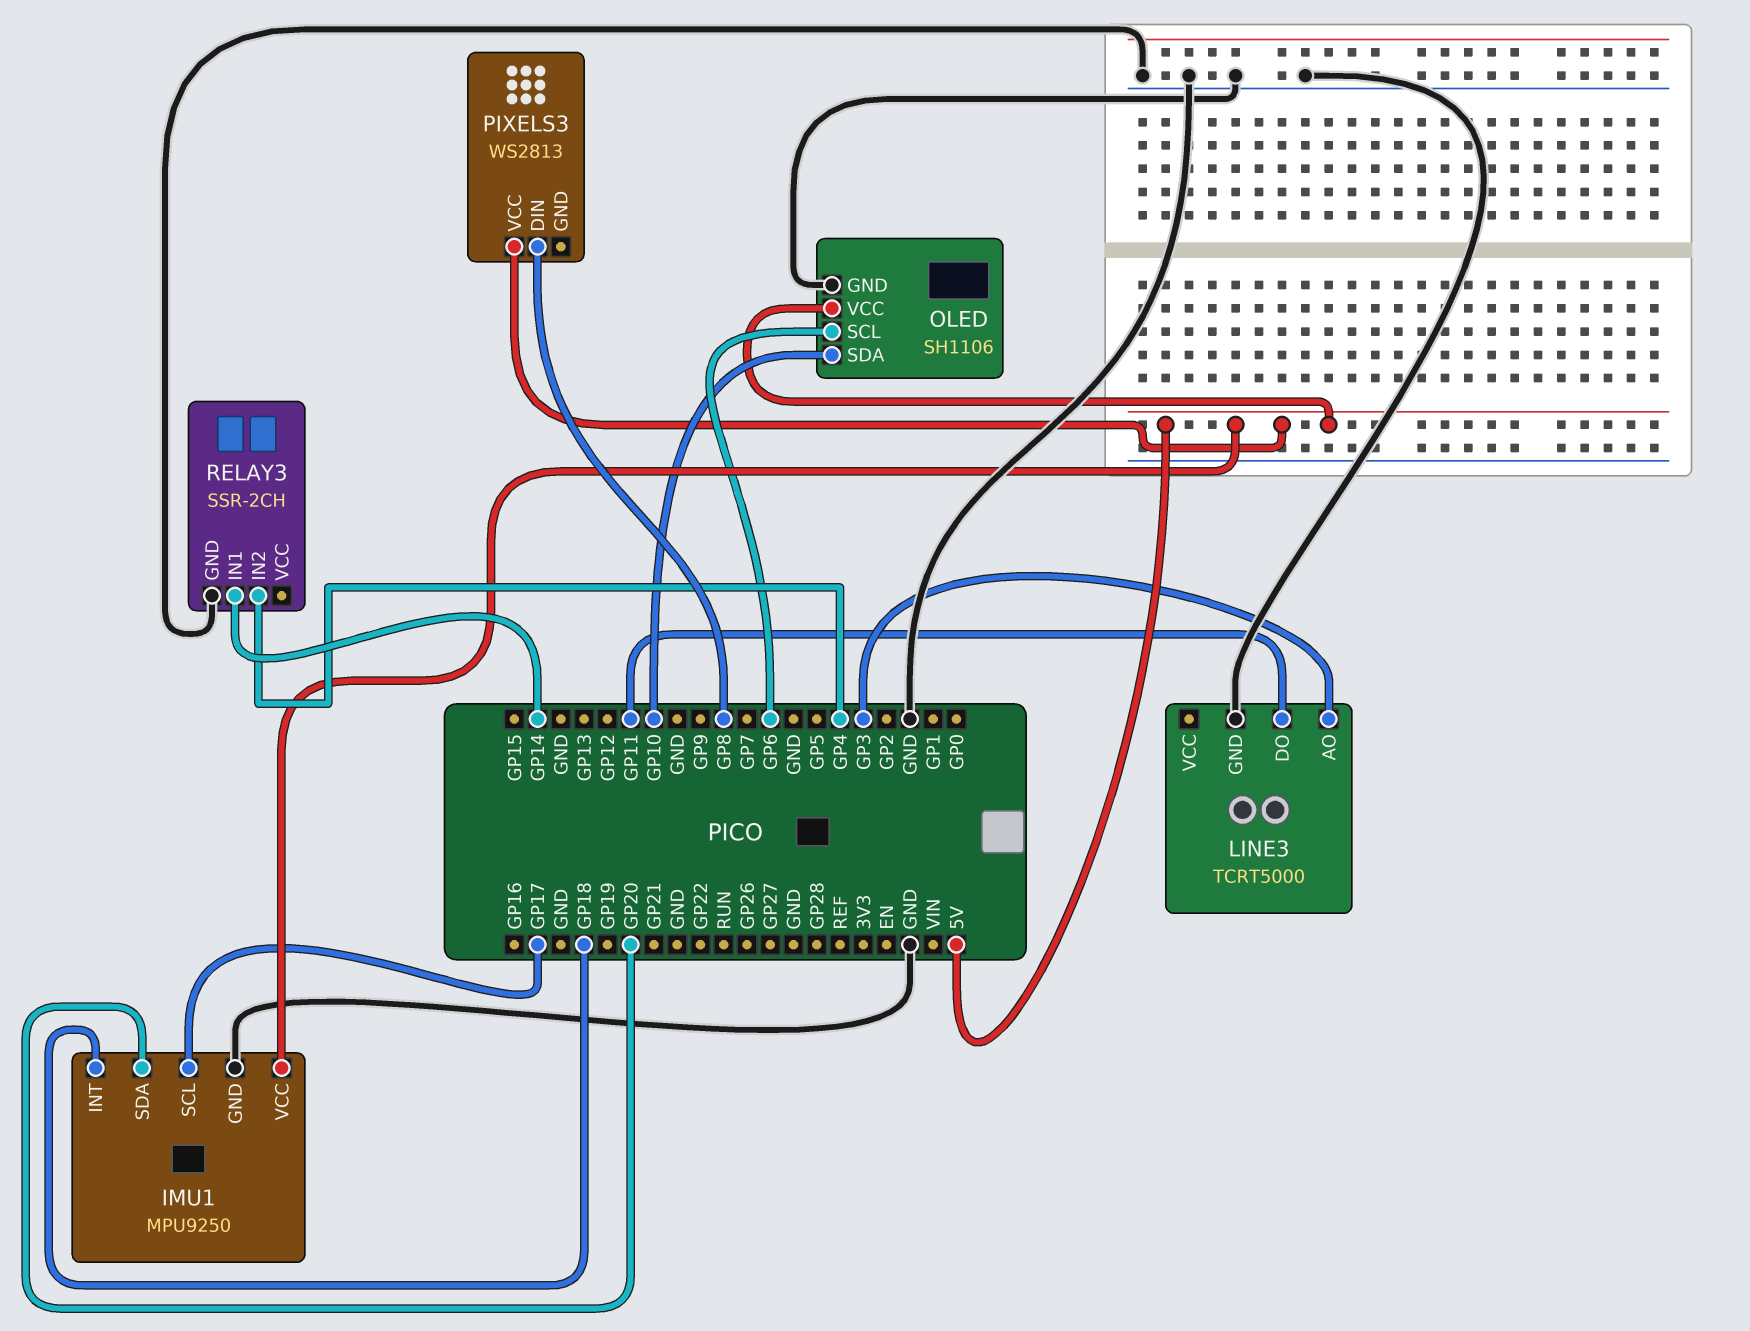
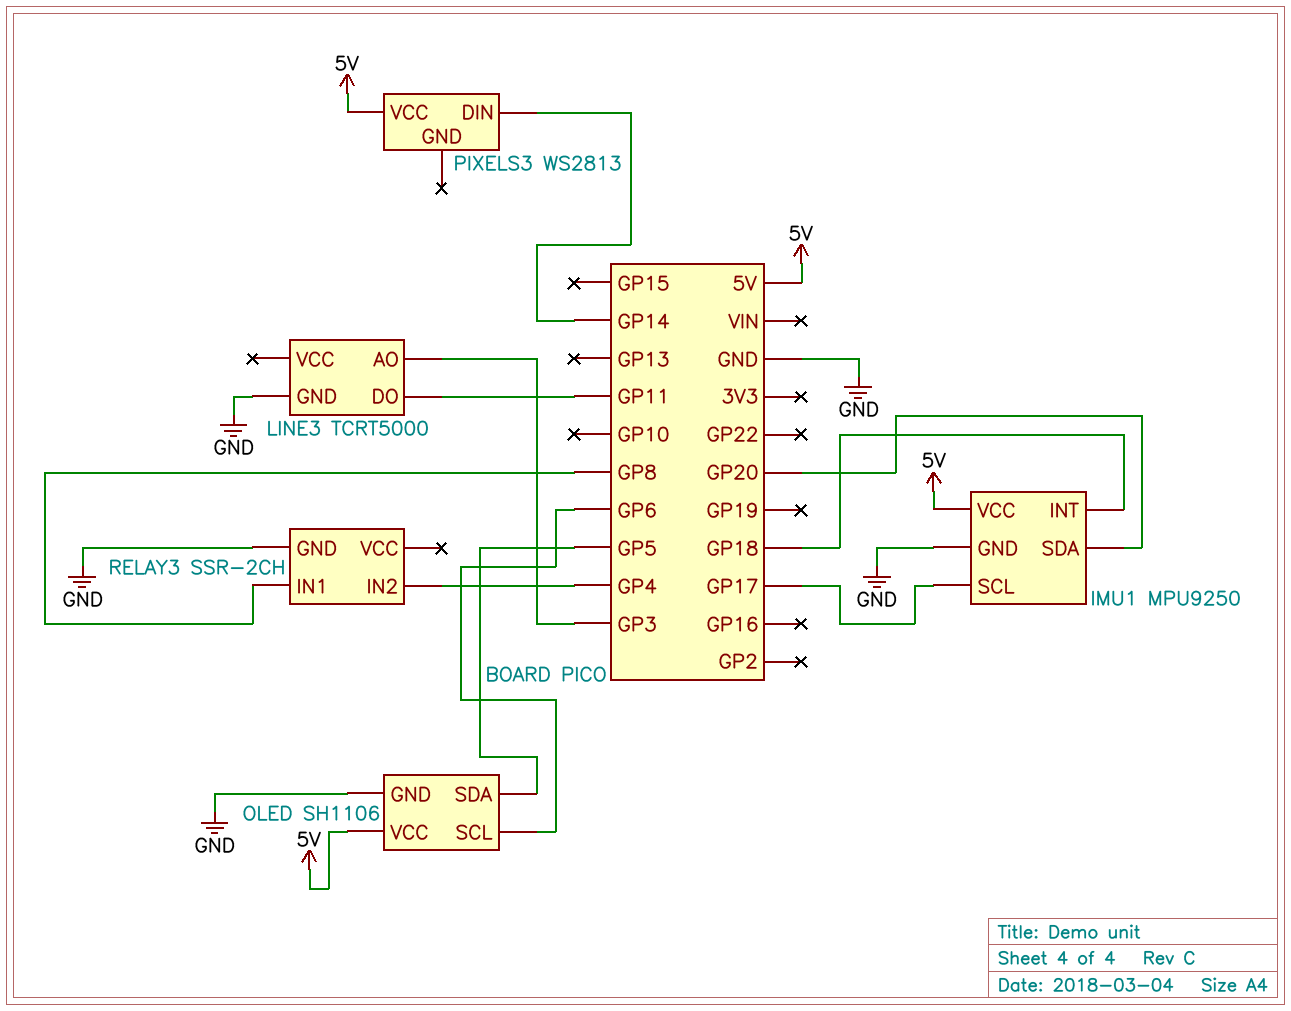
OLED pin SDA: GP10 -> GP5
PIXELS3 pin DIN: GP8 -> GP14
RELAY3 pin IN1: GP14 -> GP8

